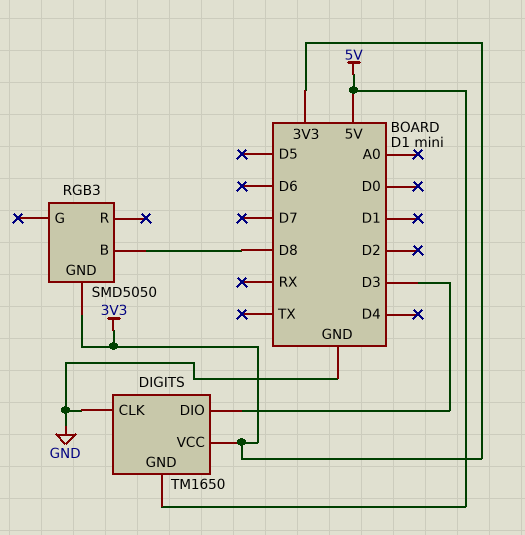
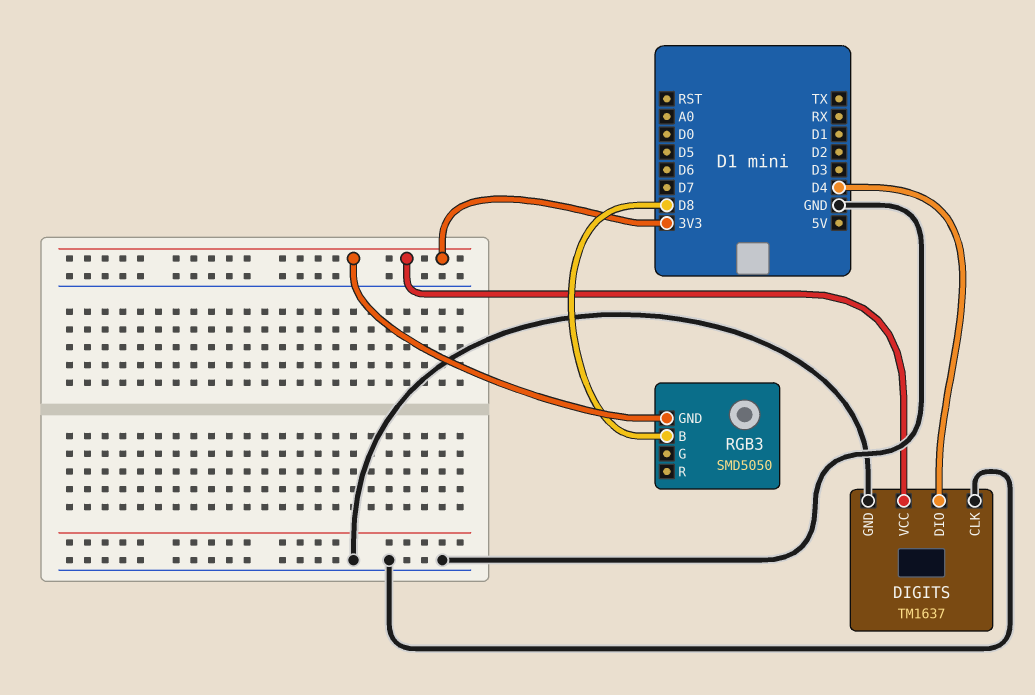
DIGITS: TM1650 -> TM1637
DIGITS pin DIO: D3 -> D4
DIGITS pin GND: 5V -> GND

